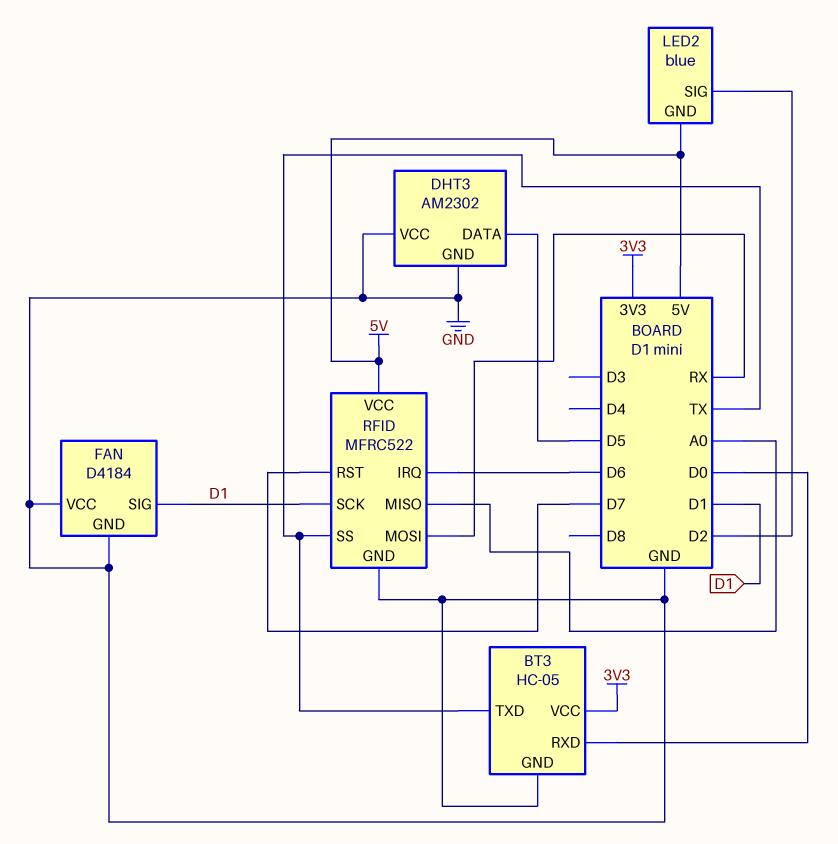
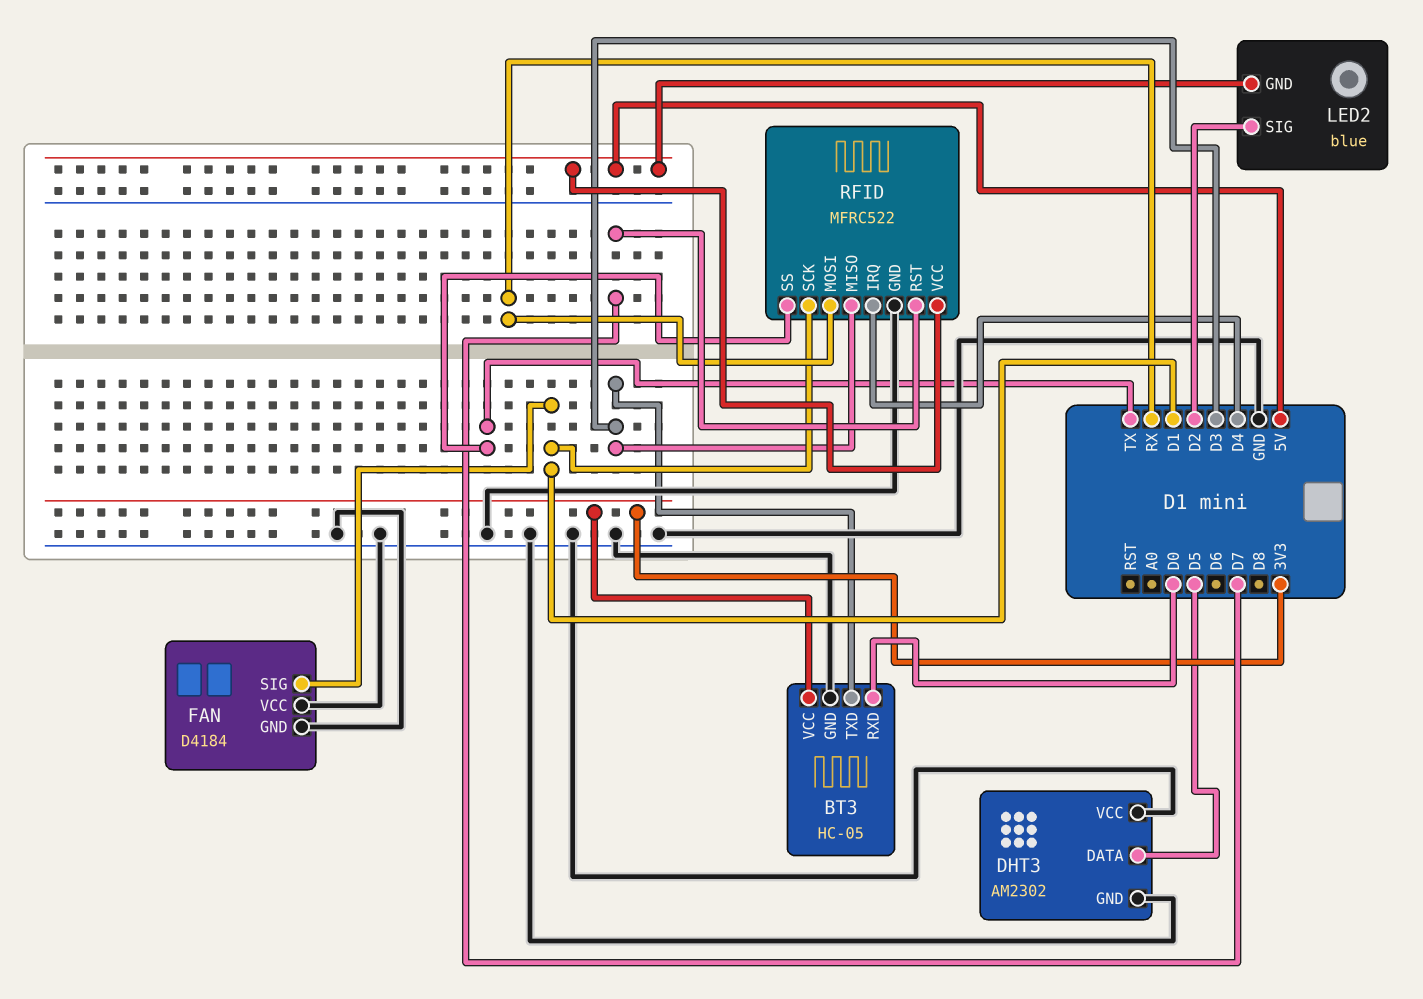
BT3 pin TXD: TX -> D3
RFID pin IRQ: D6 -> D4
RFID pin MISO: A0 -> D3

